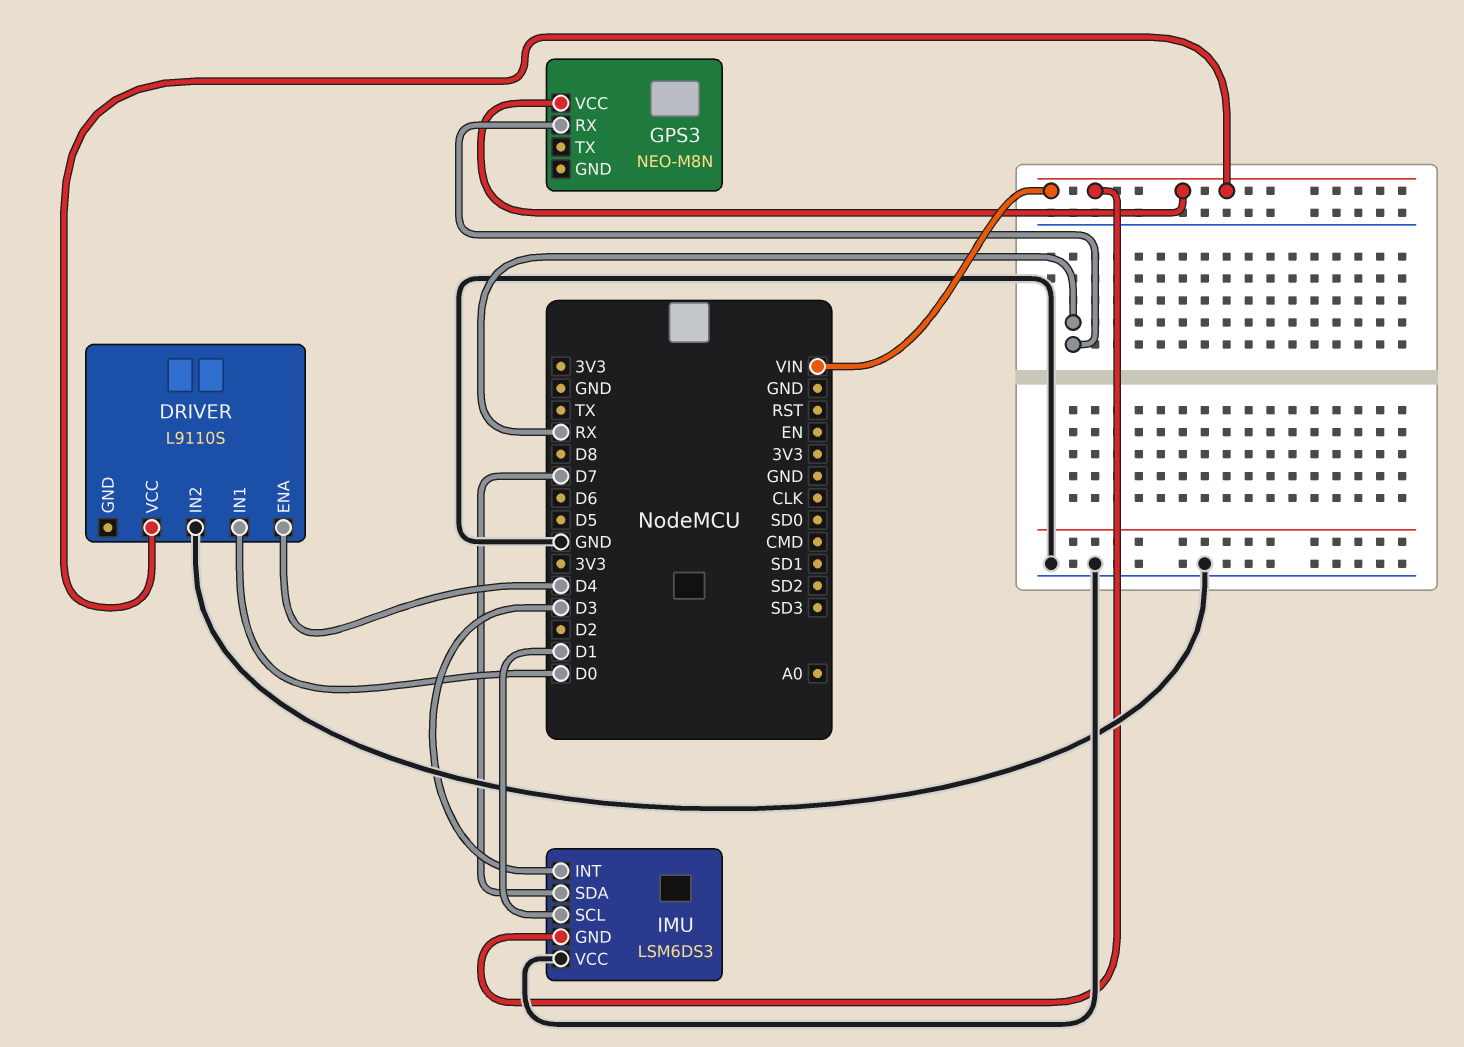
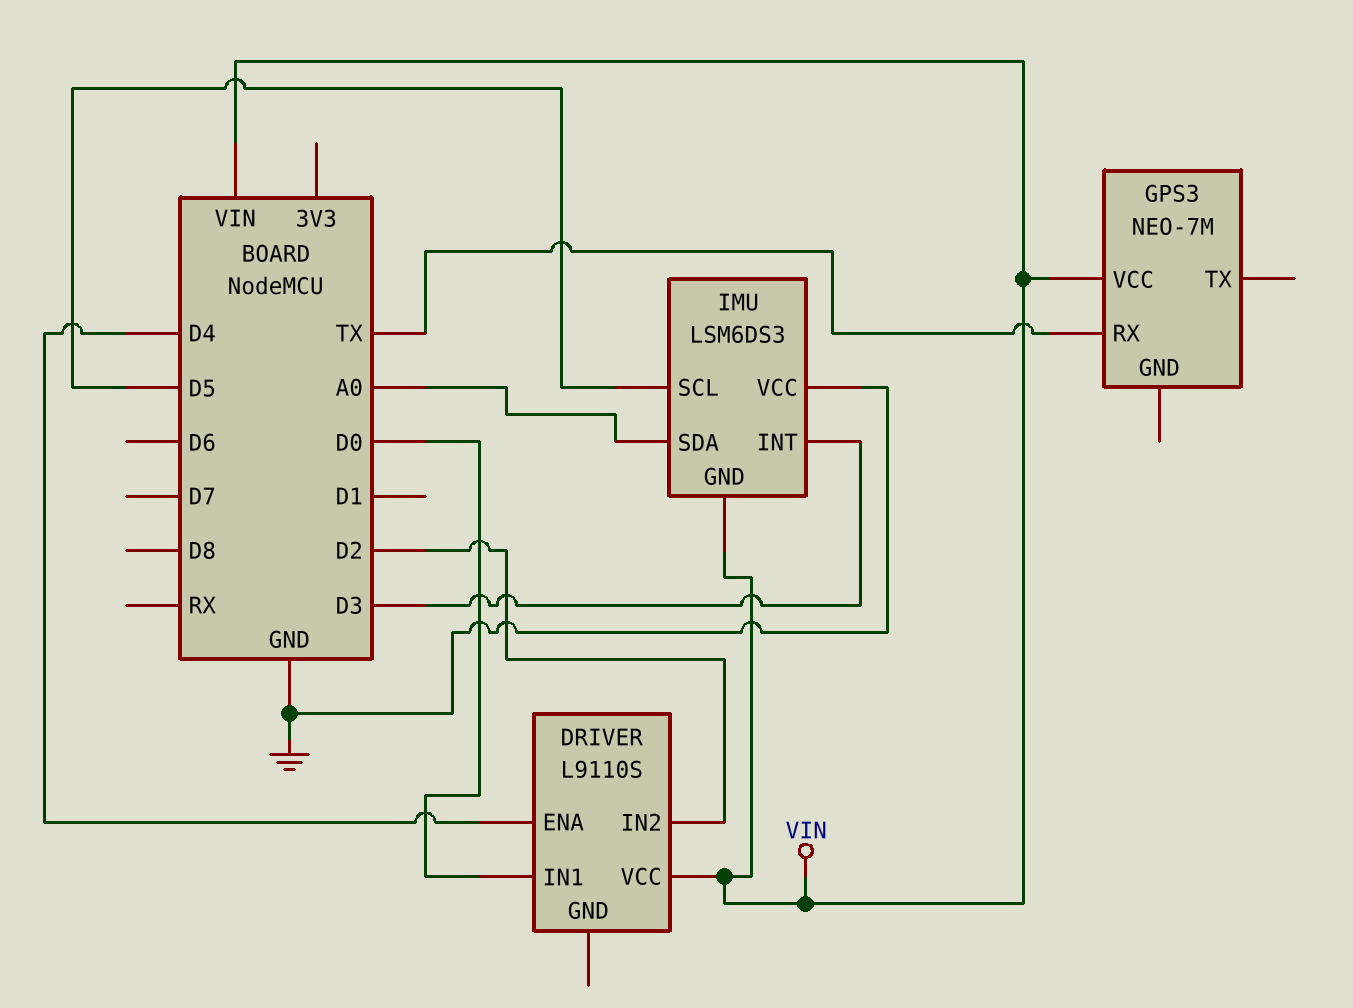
DRIVER pin IN2: GND -> D2
GPS3: NEO-M8N -> NEO-7M
GPS3 pin RX: RX -> TX
IMU pin SCL: D1 -> D5
IMU pin SDA: D7 -> A0

